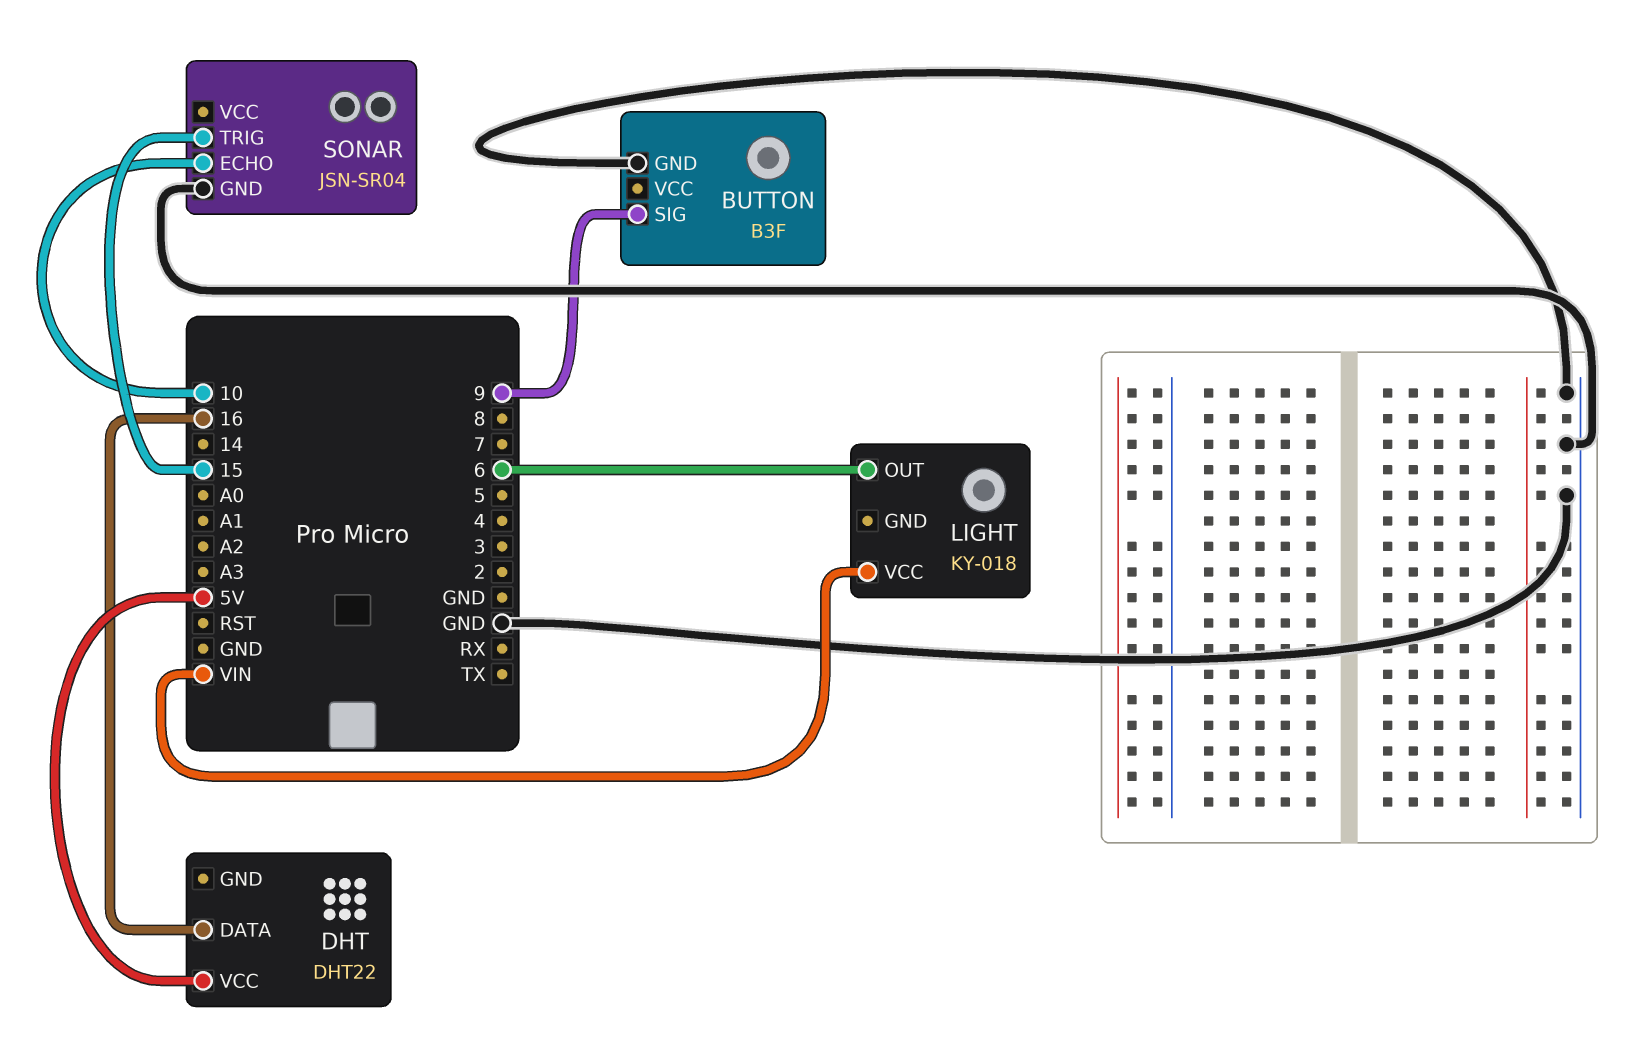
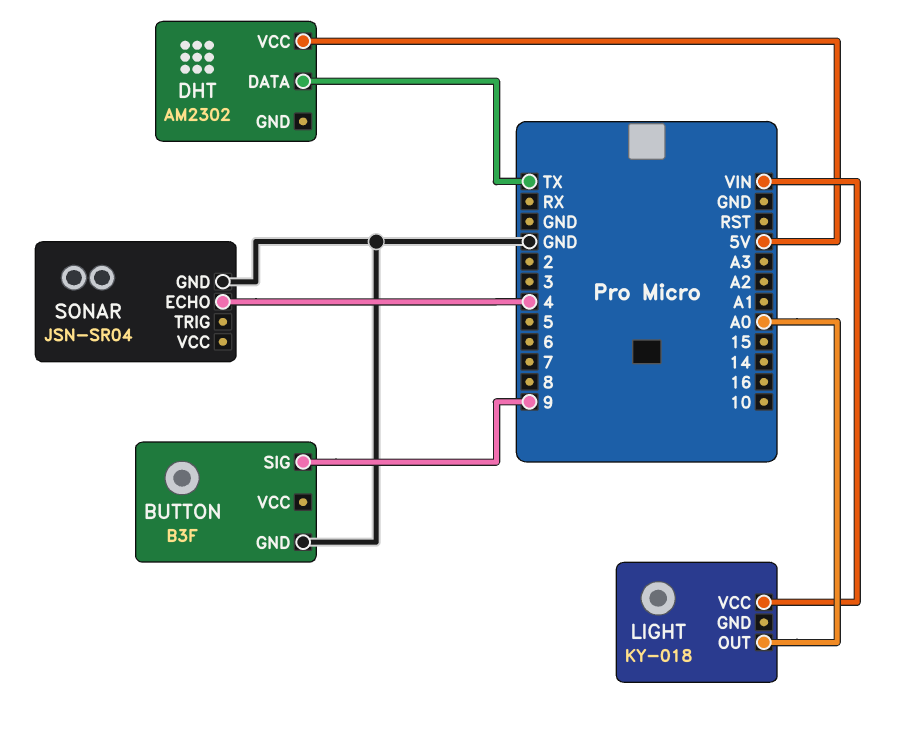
DHT: DHT22 -> AM2302
DHT pin DATA: 16 -> TX
LIGHT pin OUT: 6 -> A0
SONAR pin ECHO: 10 -> 4
SONAR pin TRIG: 15 -> none

